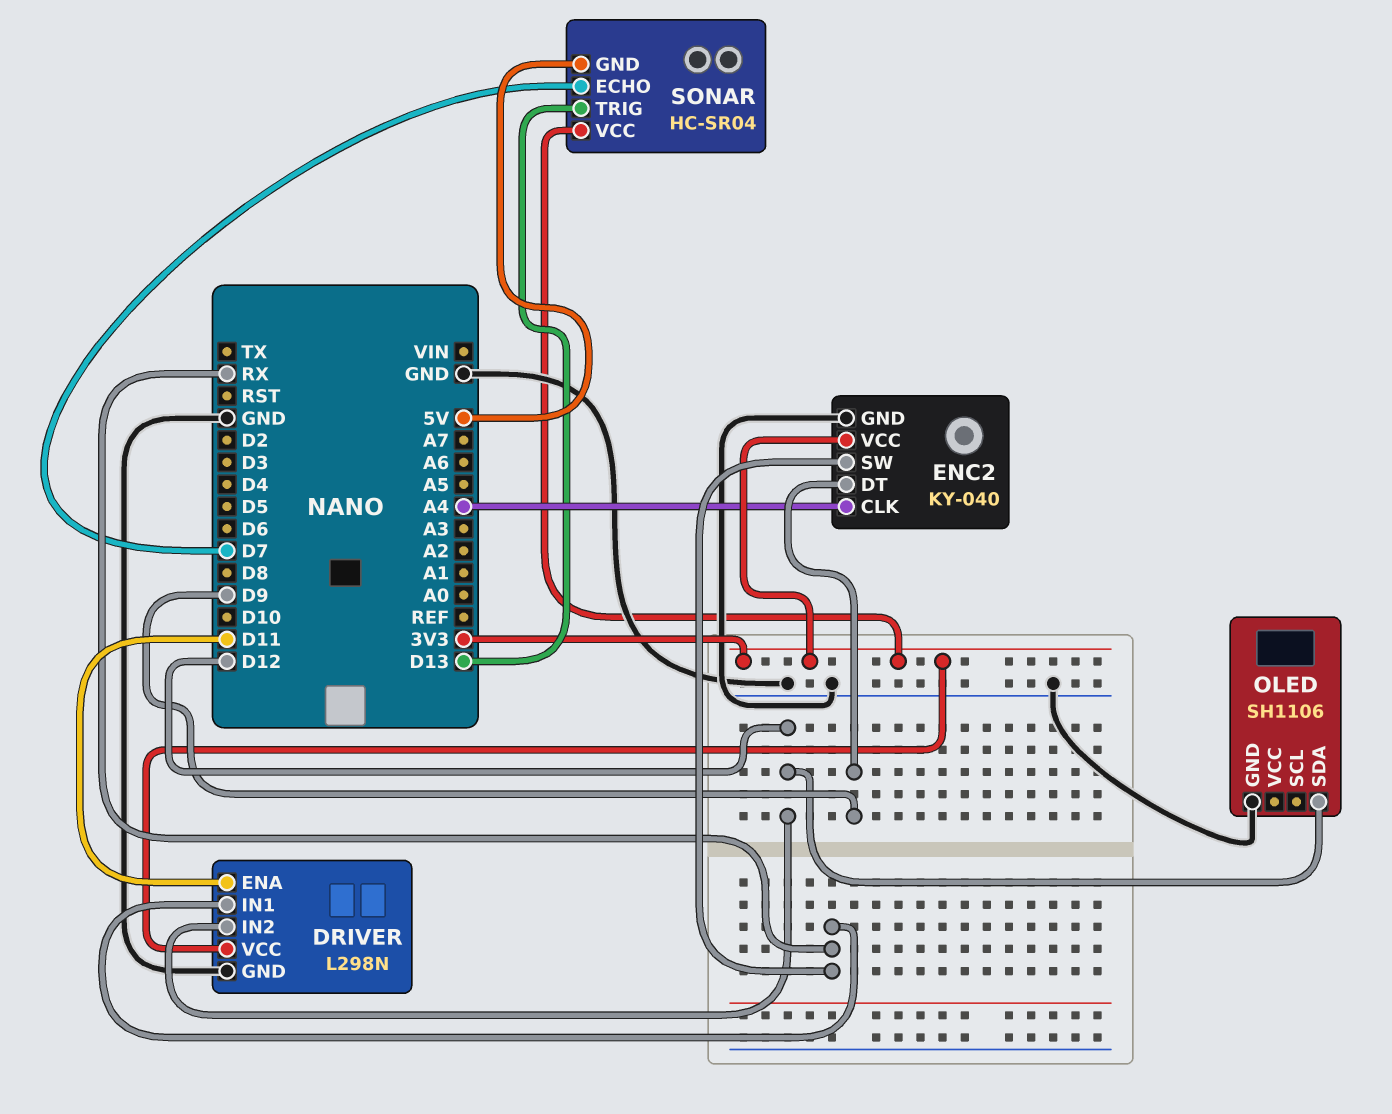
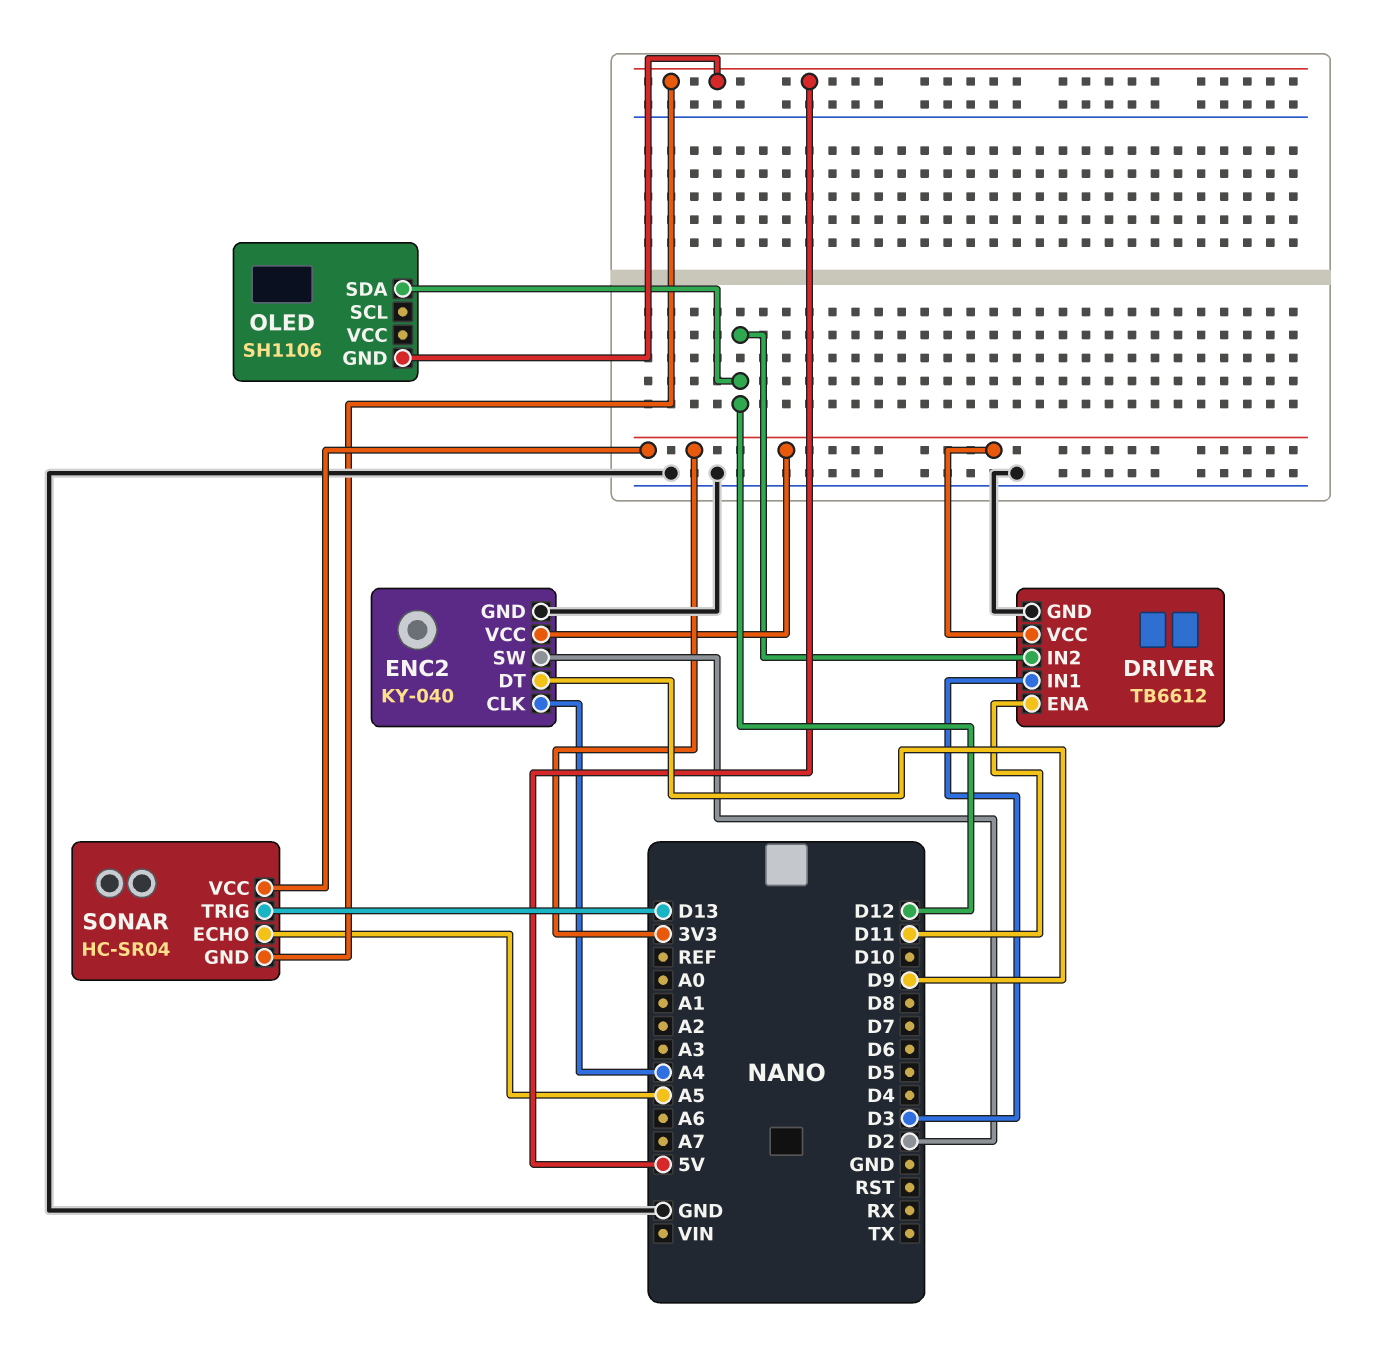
DRIVER: L298N -> TB6612
DRIVER pin IN1: RX -> D3
ENC2 pin SW: RX -> D2
OLED pin GND: GND -> 5V
SONAR pin ECHO: D7 -> A5

